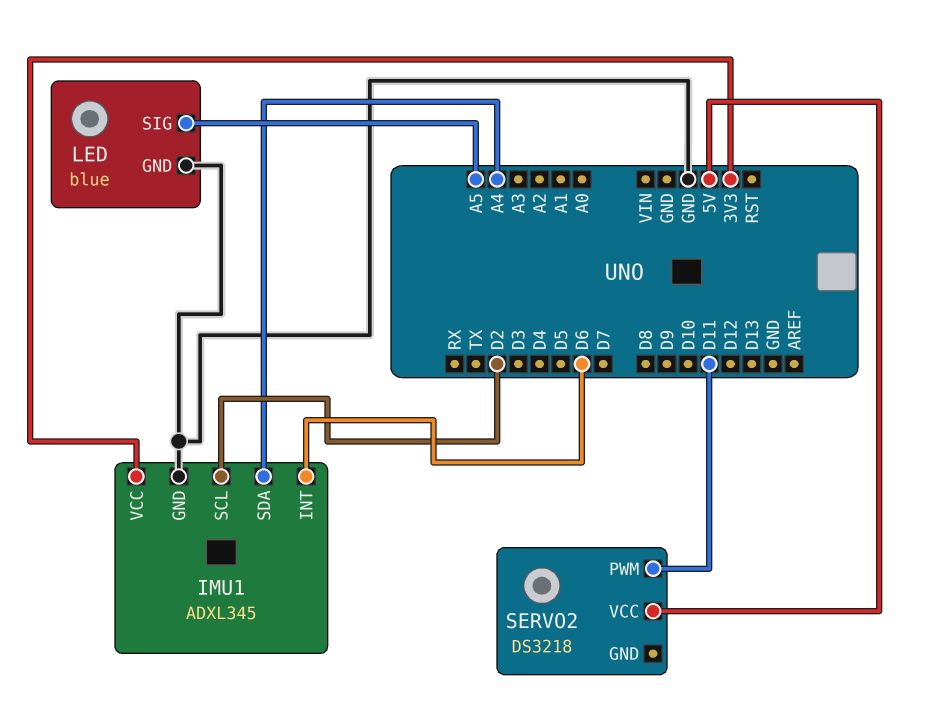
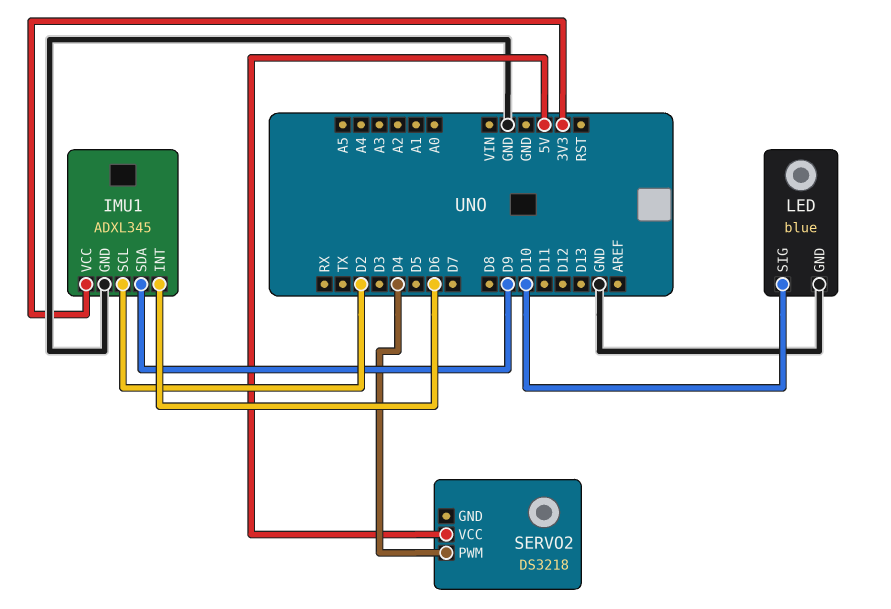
IMU1 pin SDA: A4 -> D9
LED pin SIG: A5 -> D10
SERVO2 pin PWM: D11 -> D4

